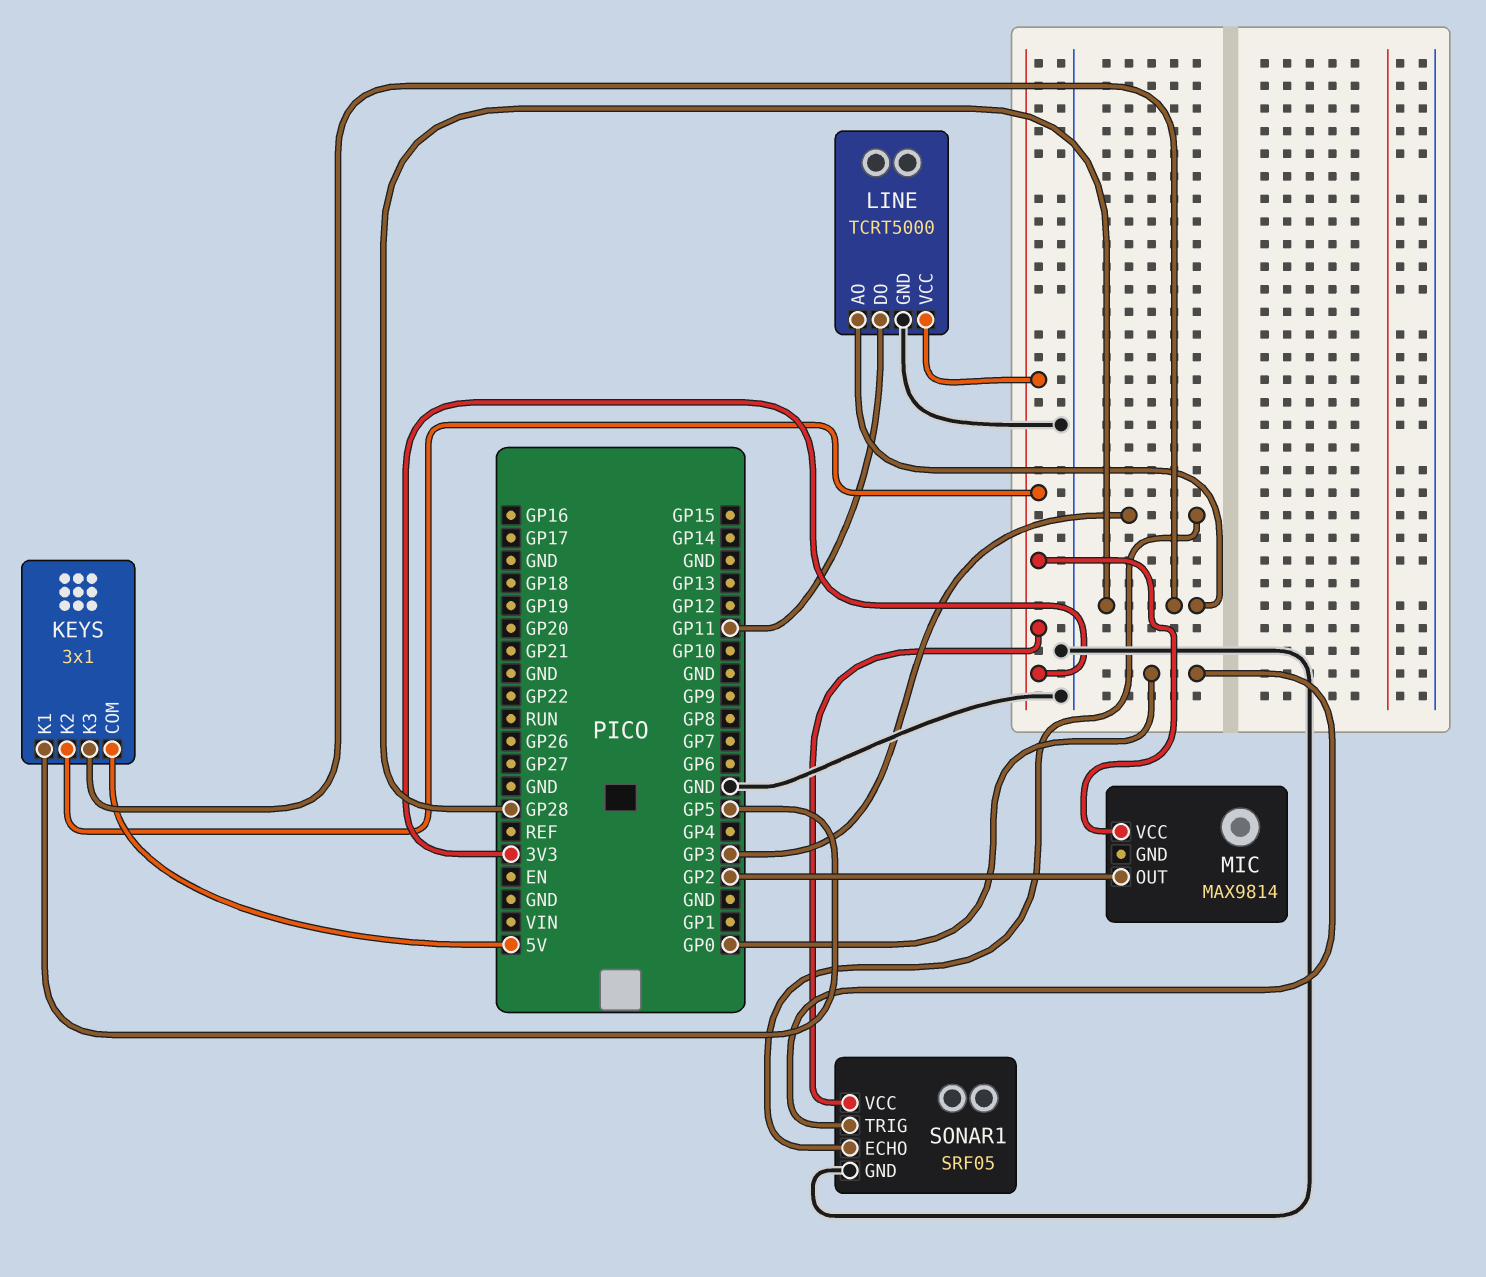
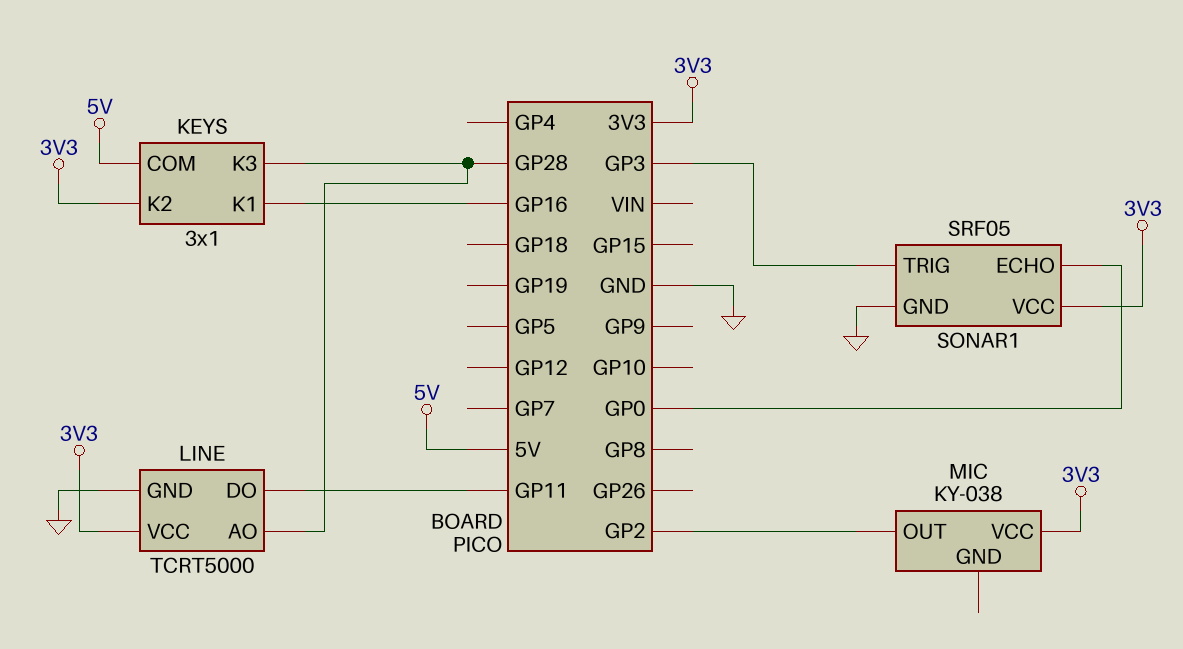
KEYS pin K1: GP5 -> GP16
MIC: MAX9814 -> KY-038
SONAR1 pin ECHO: GP3 -> GP0
SONAR1 pin TRIG: GP0 -> GP3

